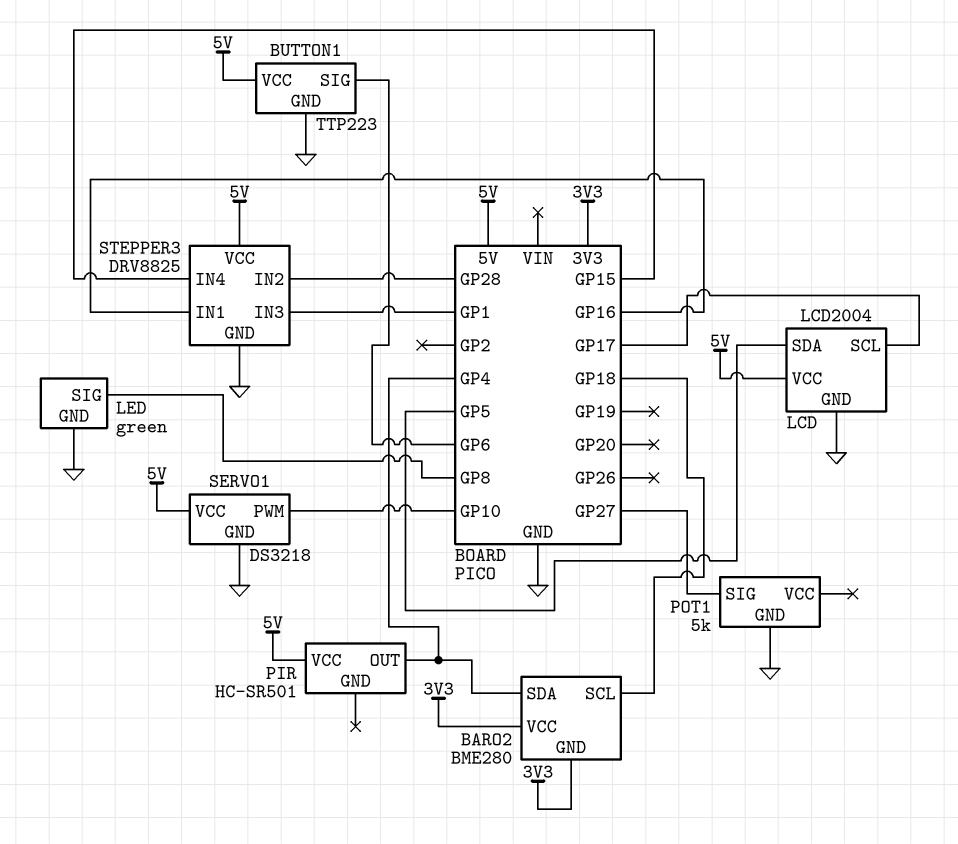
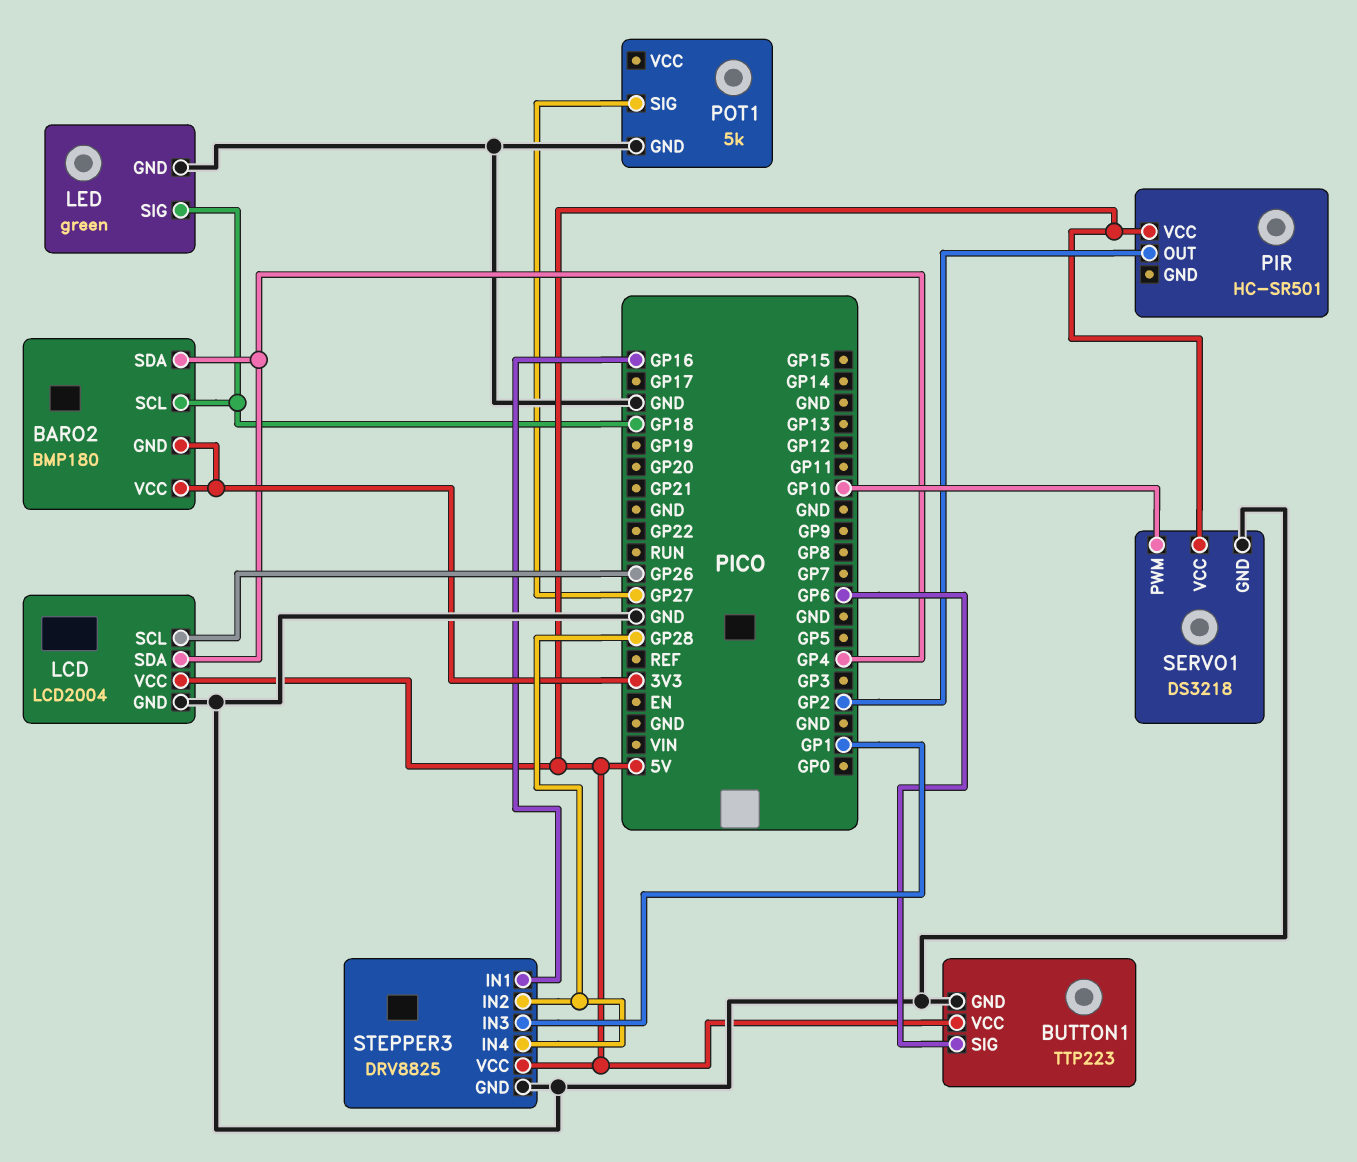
BARO2: BME280 -> BMP180
LCD pin SCL: GP17 -> GP26
LCD pin SDA: GP5 -> GP4
LED pin SIG: GP8 -> GP18
PIR pin OUT: GP4 -> GP2
STEPPER3 pin IN4: GP15 -> GP28

